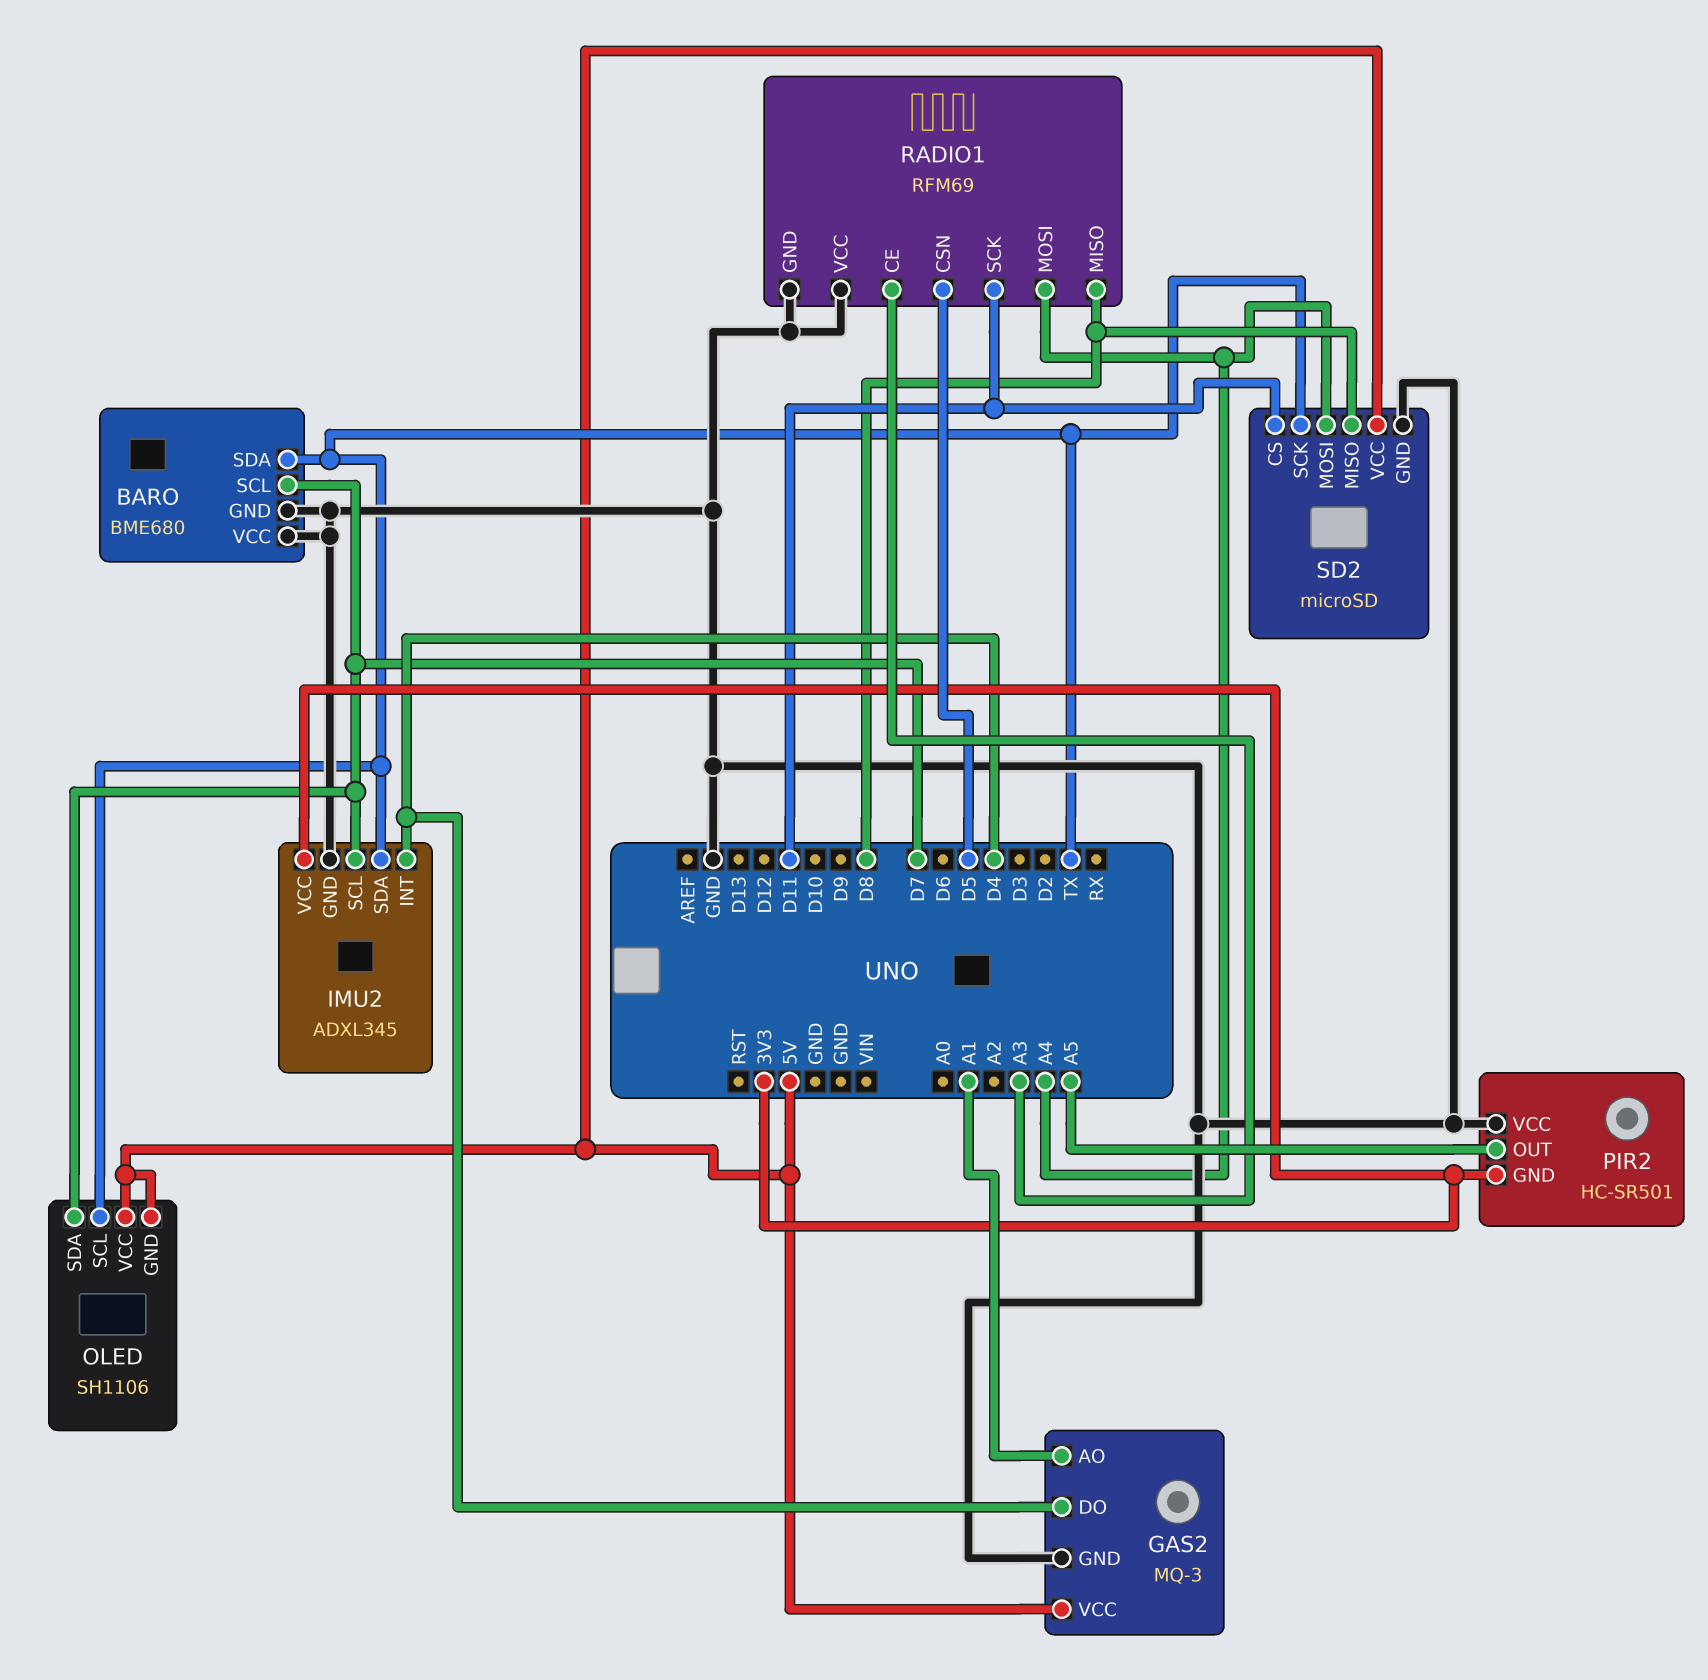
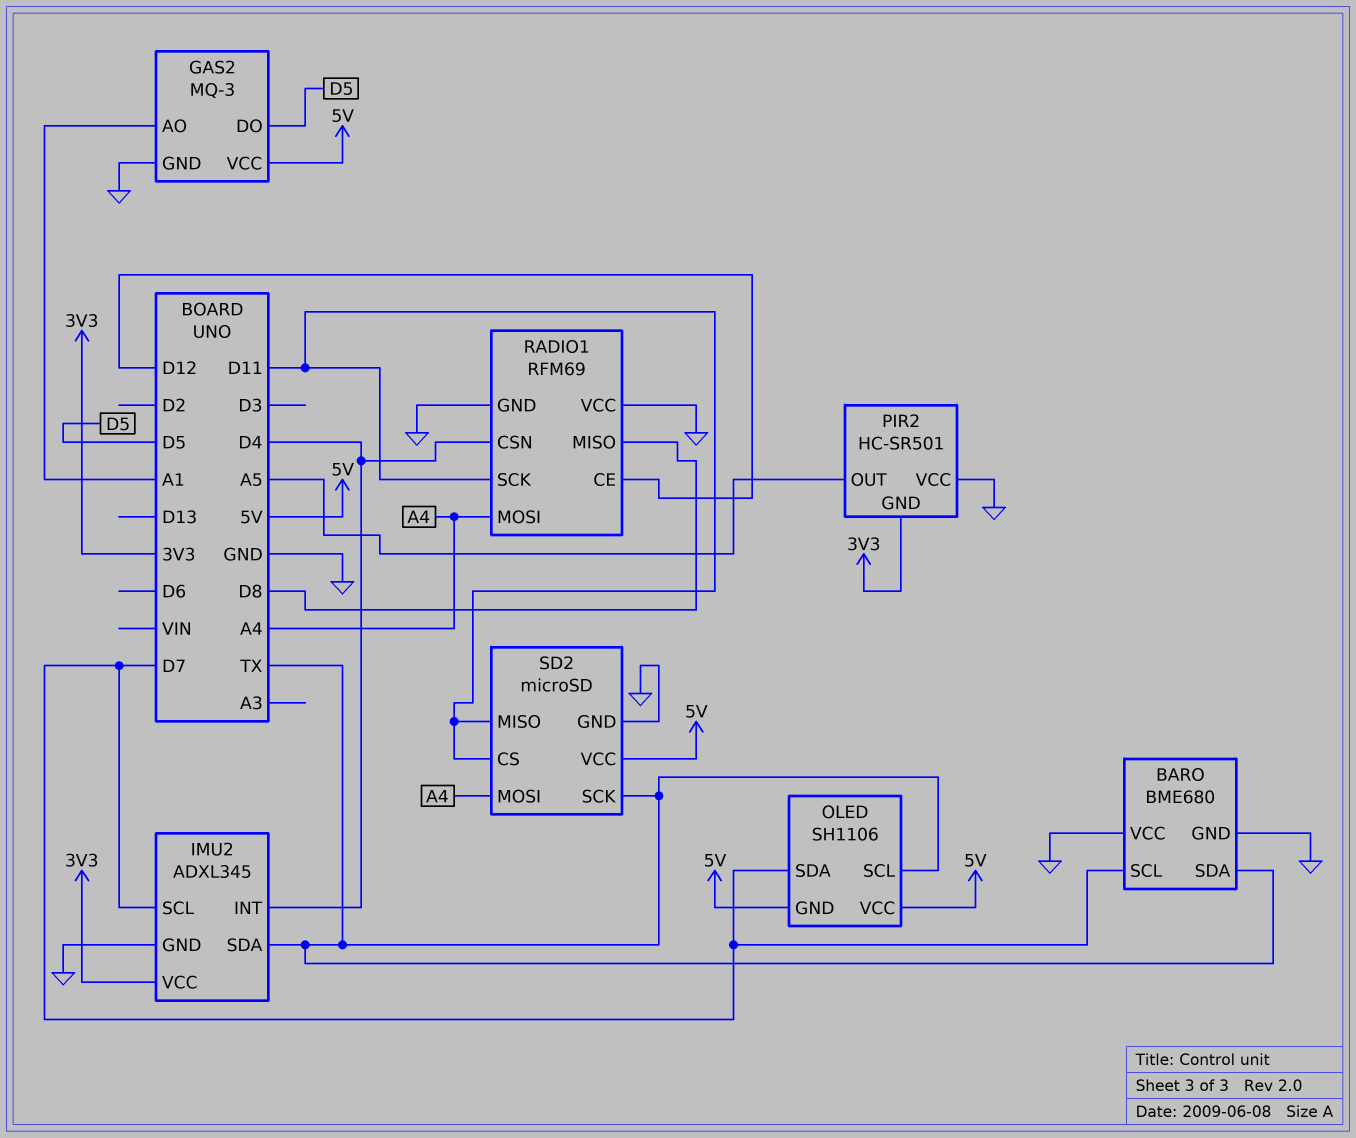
GAS2 pin DO: D4 -> D5
RADIO1 pin CE: A3 -> D12
RADIO1 pin CSN: D5 -> D4
SD2 pin MISO: D8 -> D11

